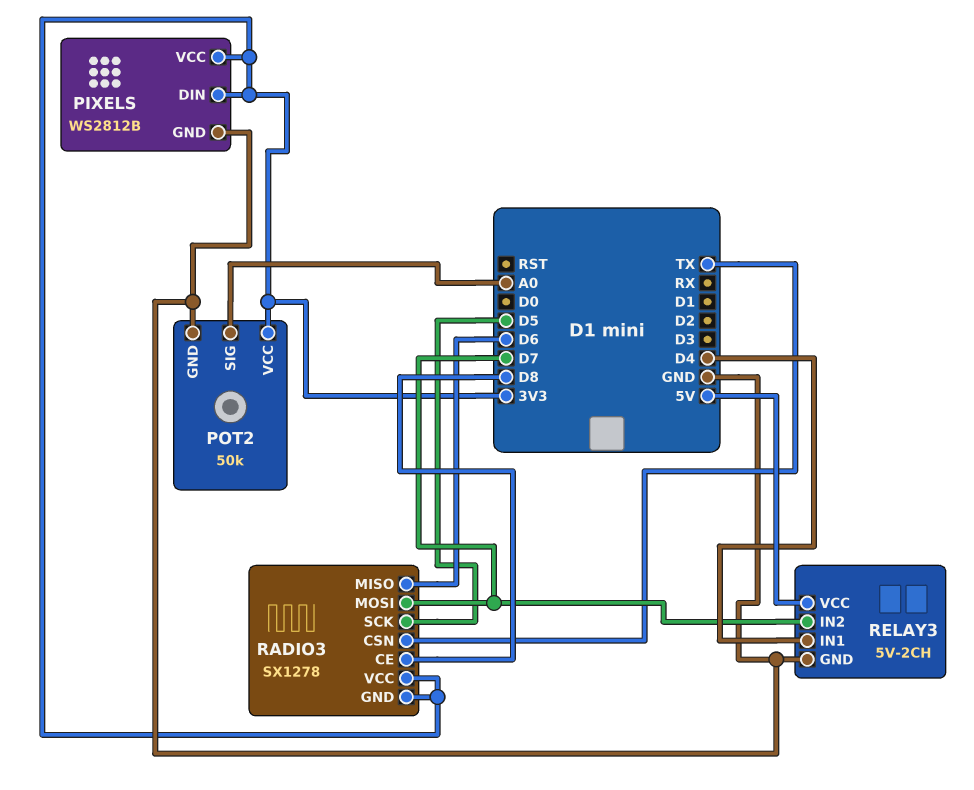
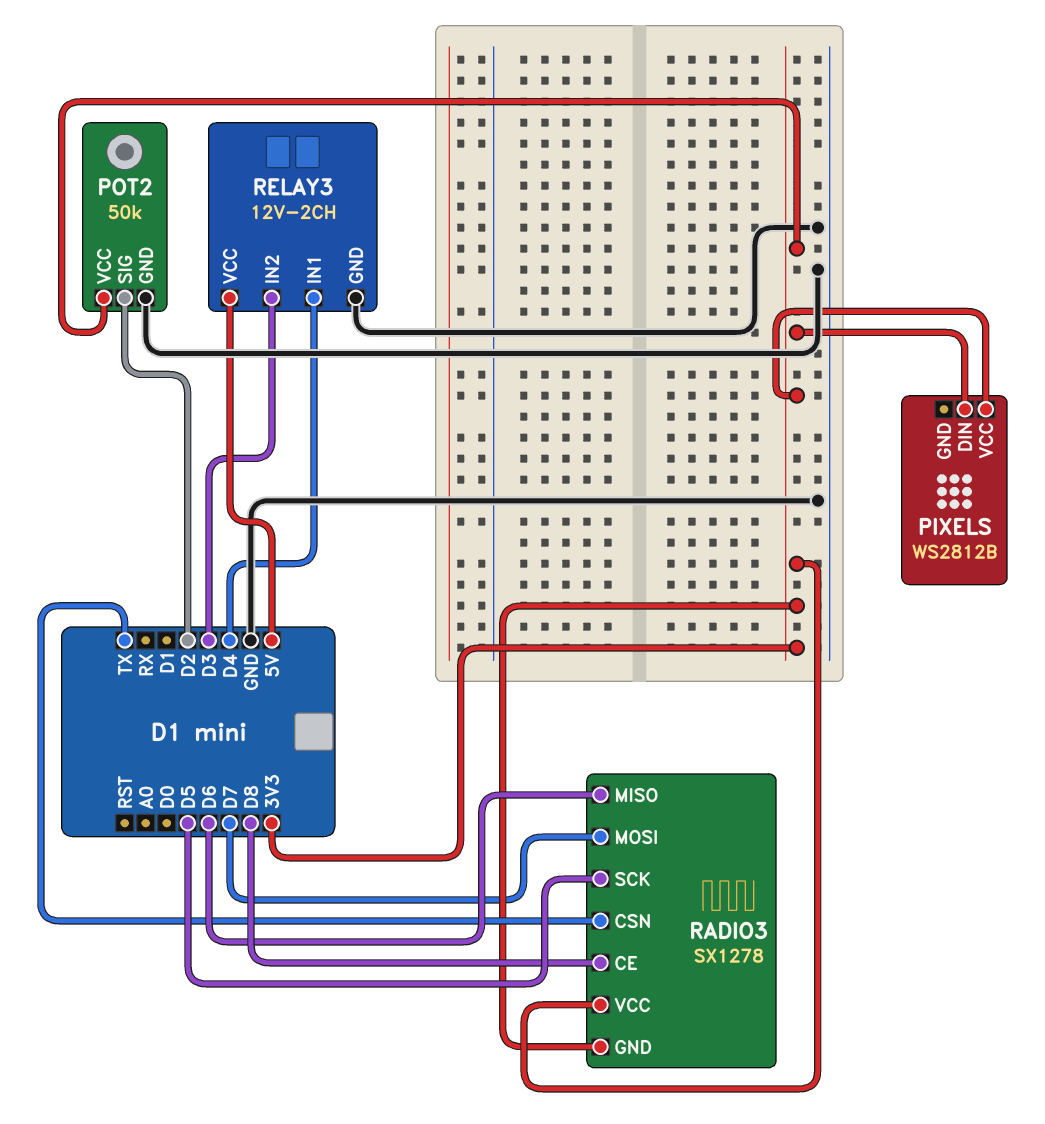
PIXELS pin GND: GND -> none
POT2 pin SIG: A0 -> D2
RELAY3: 5V-2CH -> 12V-2CH
RELAY3 pin IN2: D7 -> D3

